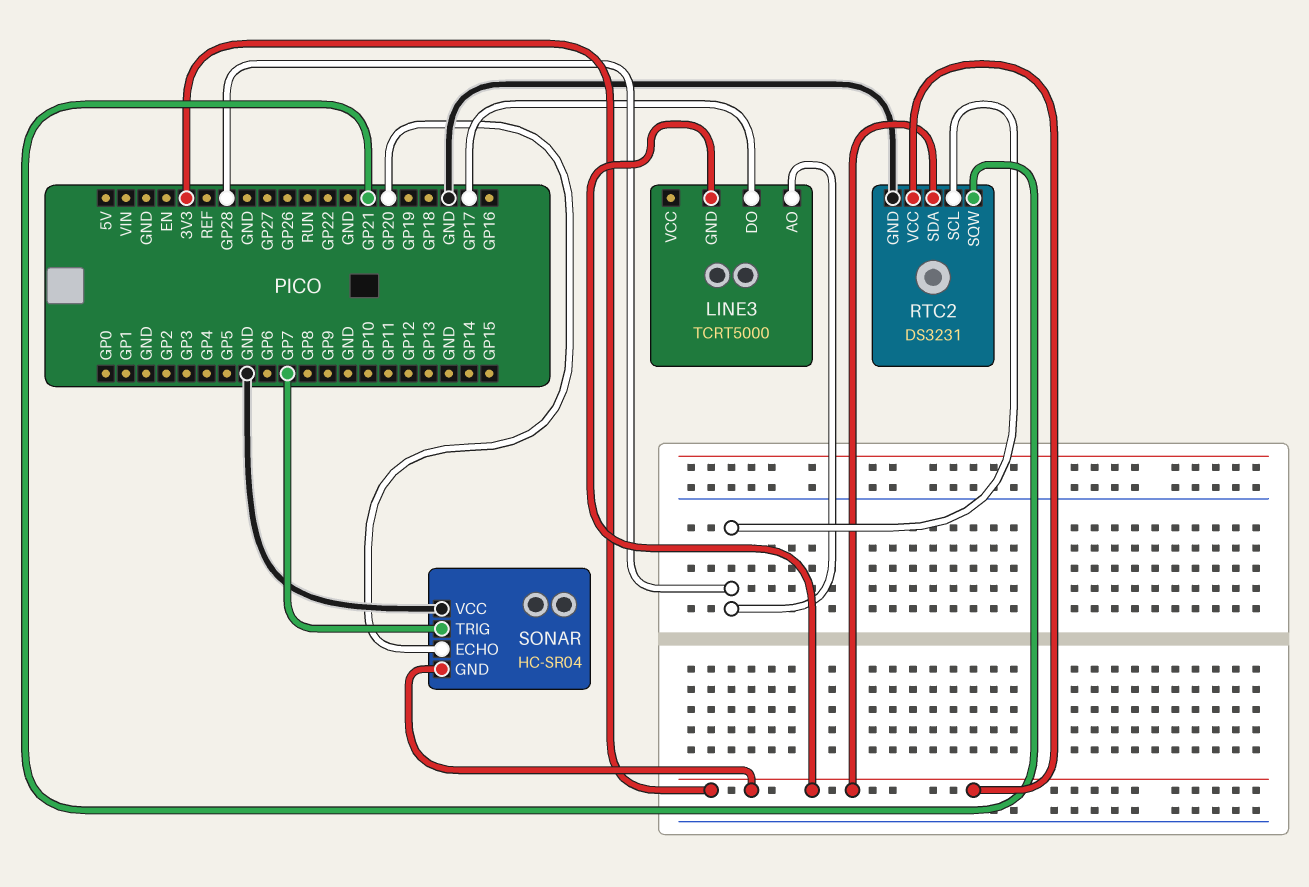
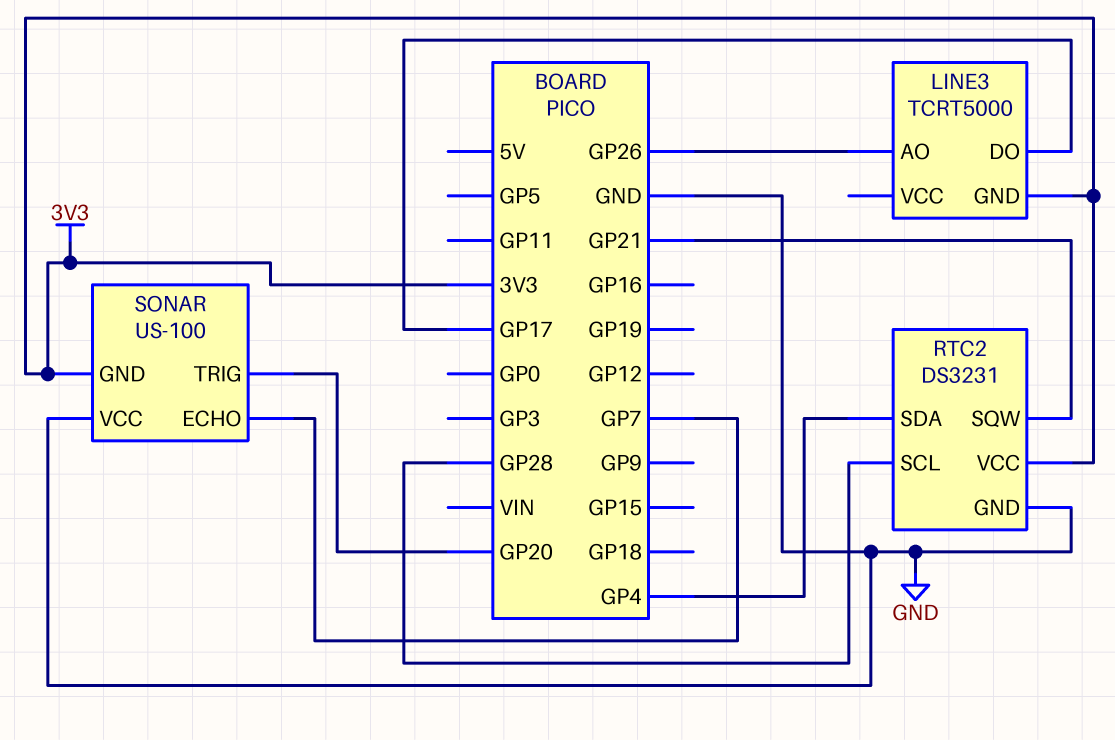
LINE3 pin AO: GP28 -> GP26
RTC2 pin SDA: 3V3 -> GP4
SONAR: HC-SR04 -> US-100
SONAR pin ECHO: GP20 -> GP7
SONAR pin TRIG: GP7 -> GP20

